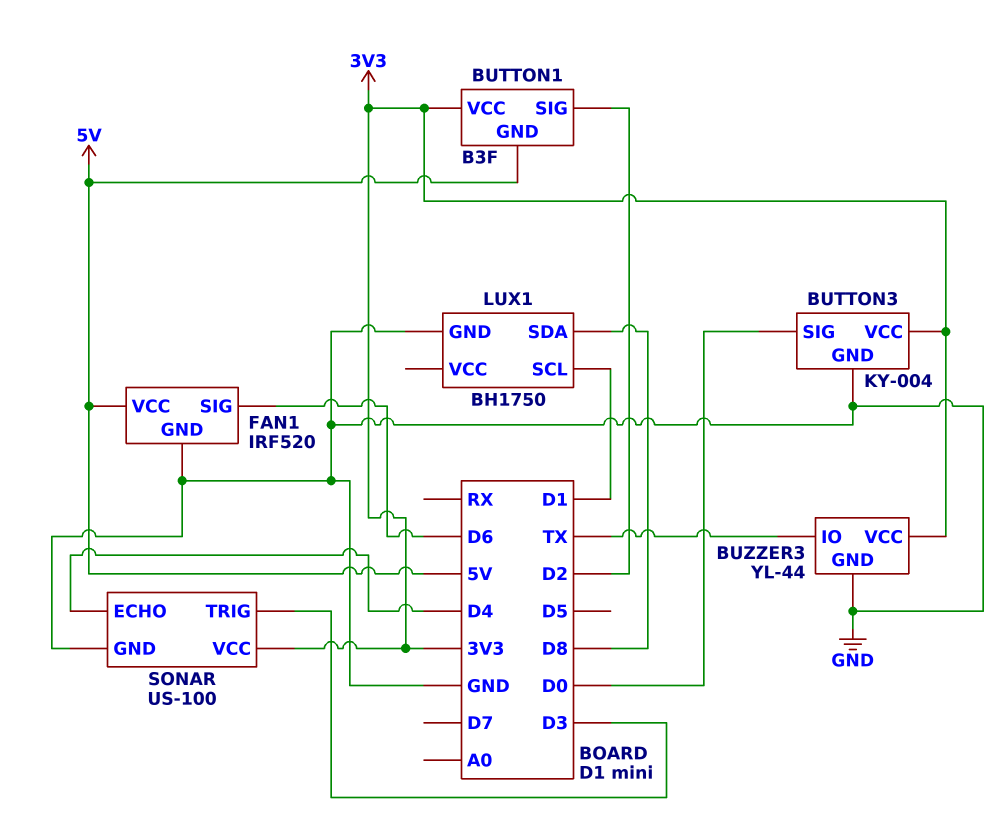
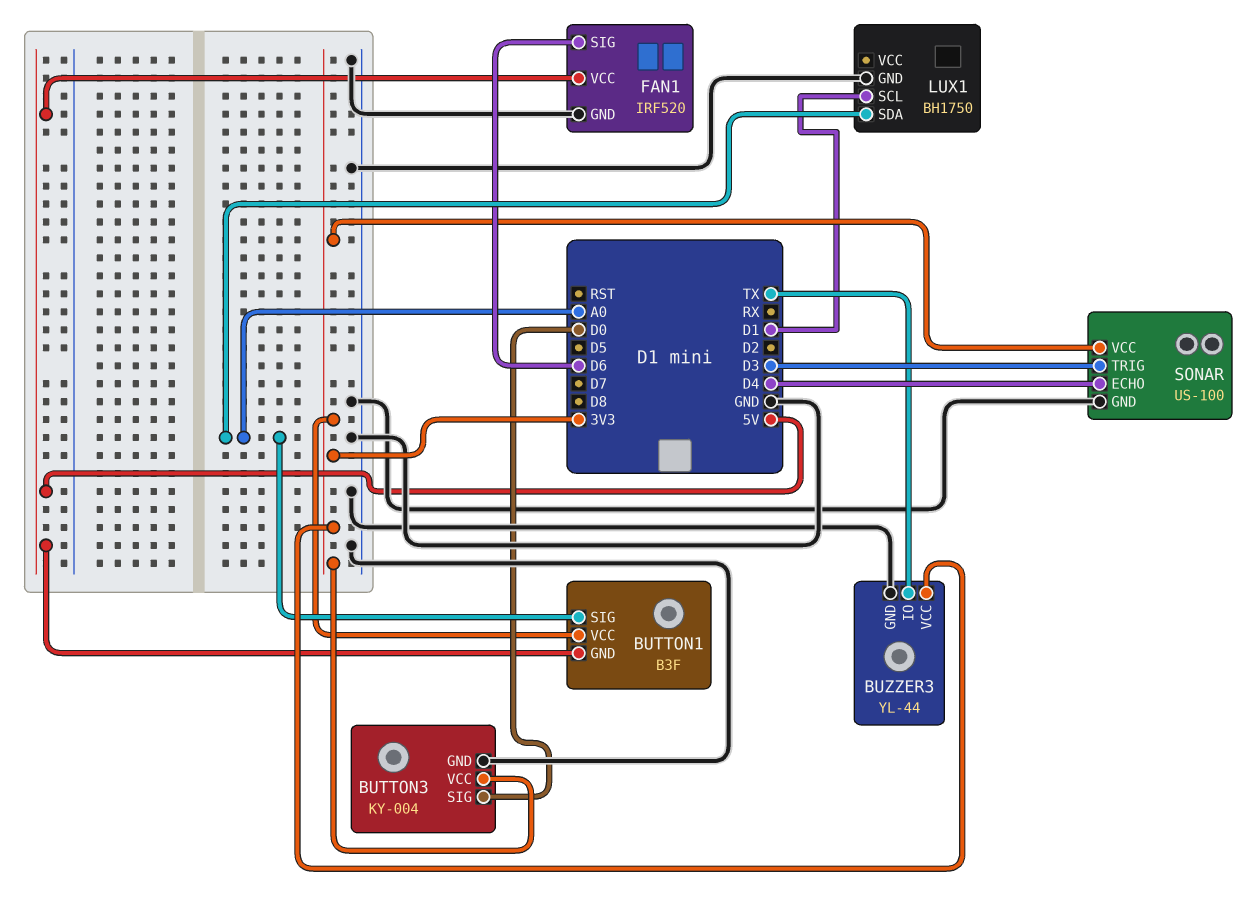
BUTTON1 pin SIG: D2 -> A0
LUX1 pin SDA: D8 -> A0

